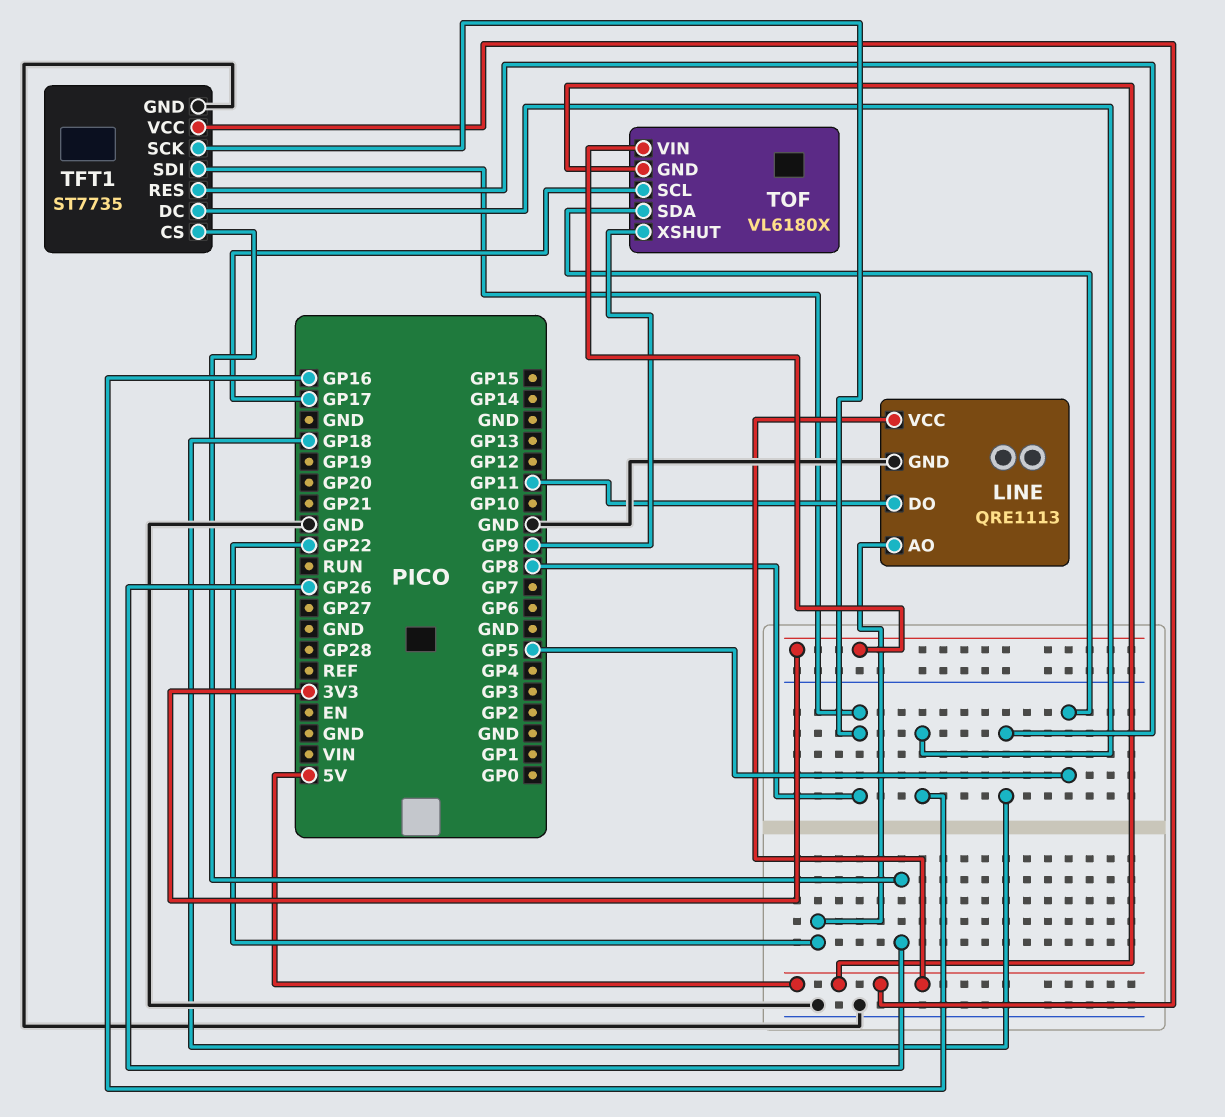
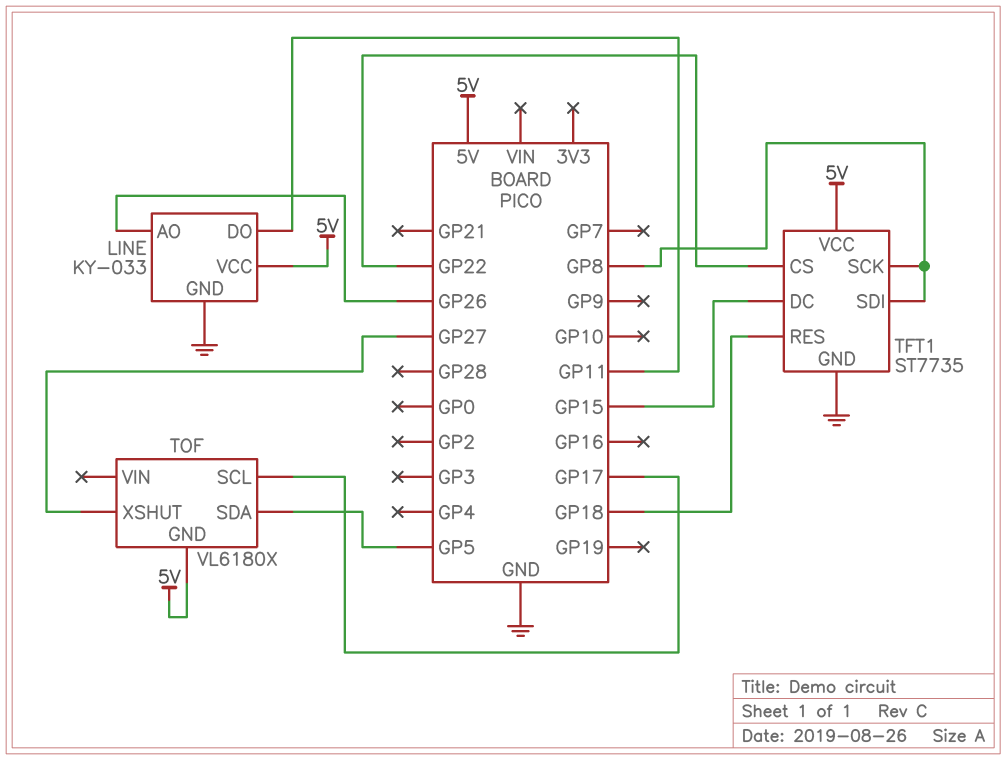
LINE: QRE1113 -> KY-033
LINE pin AO: GP22 -> GP26
TFT1 pin CS: GP26 -> GP22
TFT1 pin DC: GP16 -> GP15
TOF pin VIN: 3V3 -> none
TOF pin XSHUT: GP9 -> GP27

